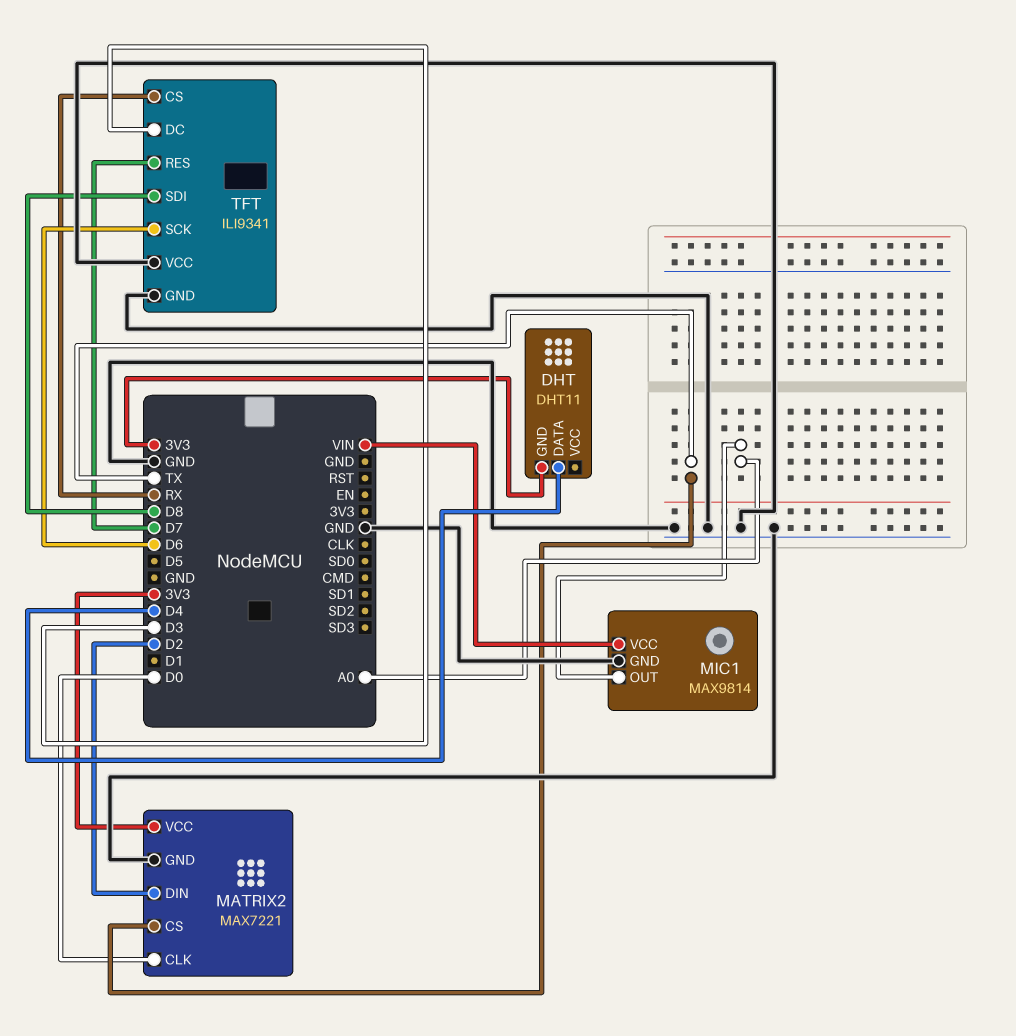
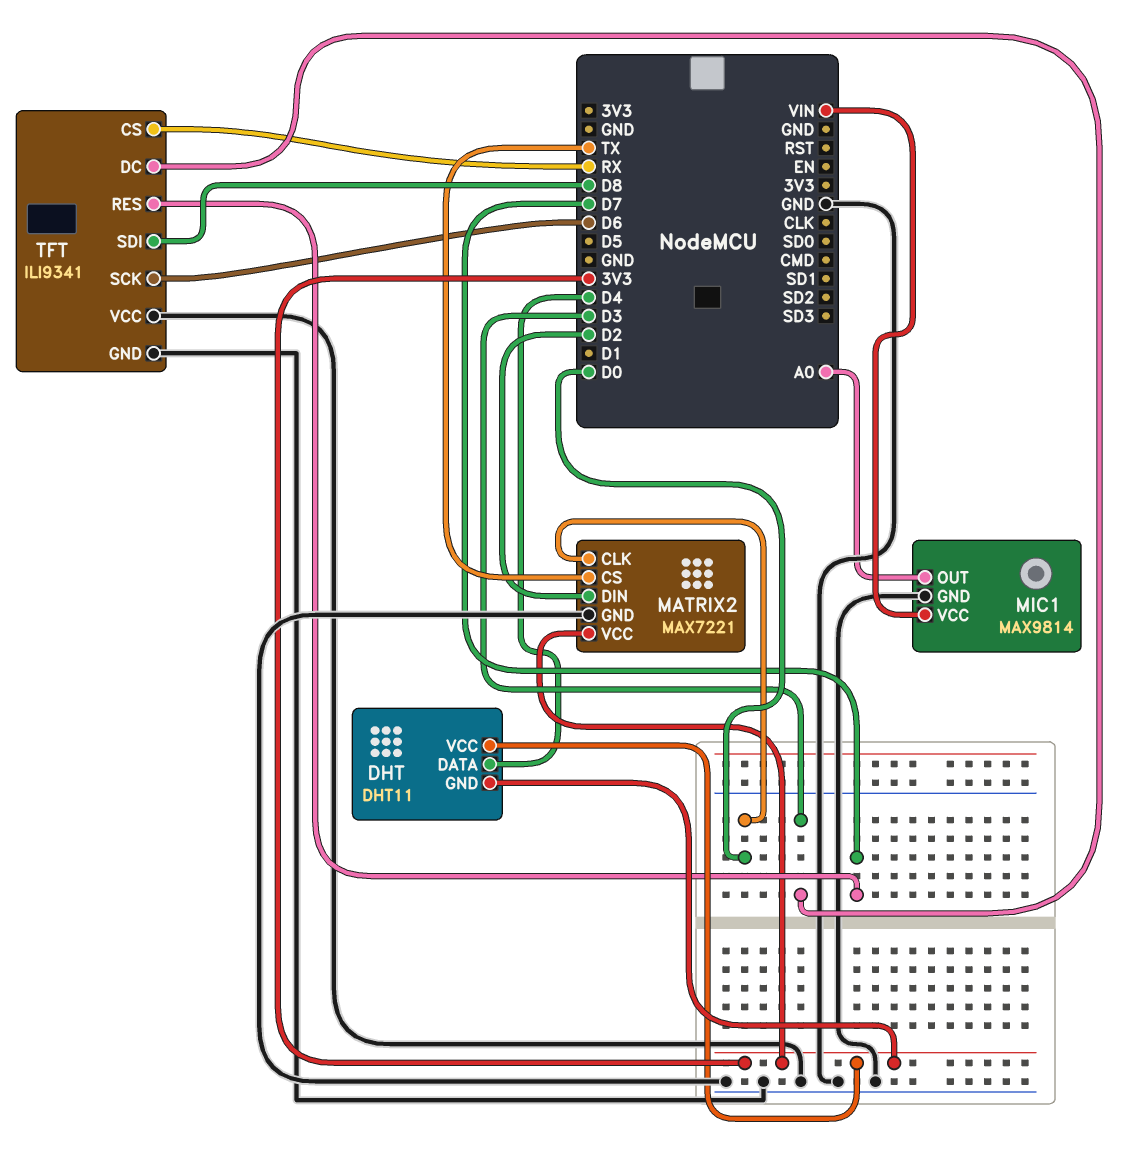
DHT pin VCC: none -> 3V3

